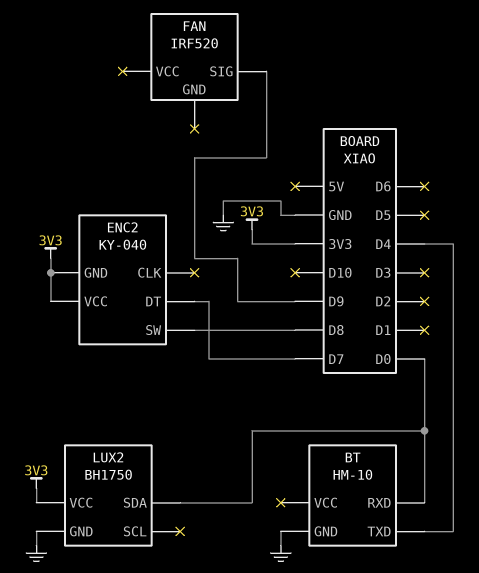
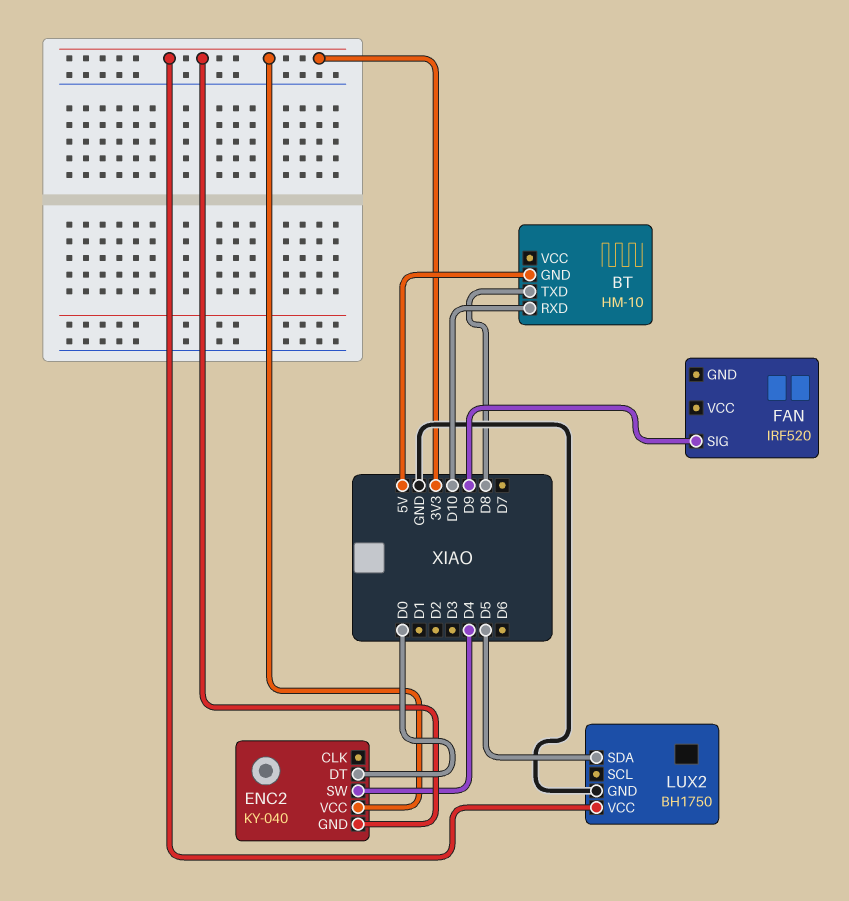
BT pin GND: GND -> 5V
BT pin RXD: D0 -> D10
BT pin TXD: D4 -> D8
ENC2 pin DT: D7 -> D0
ENC2 pin SW: D8 -> D4
LUX2 pin SDA: D0 -> D5

